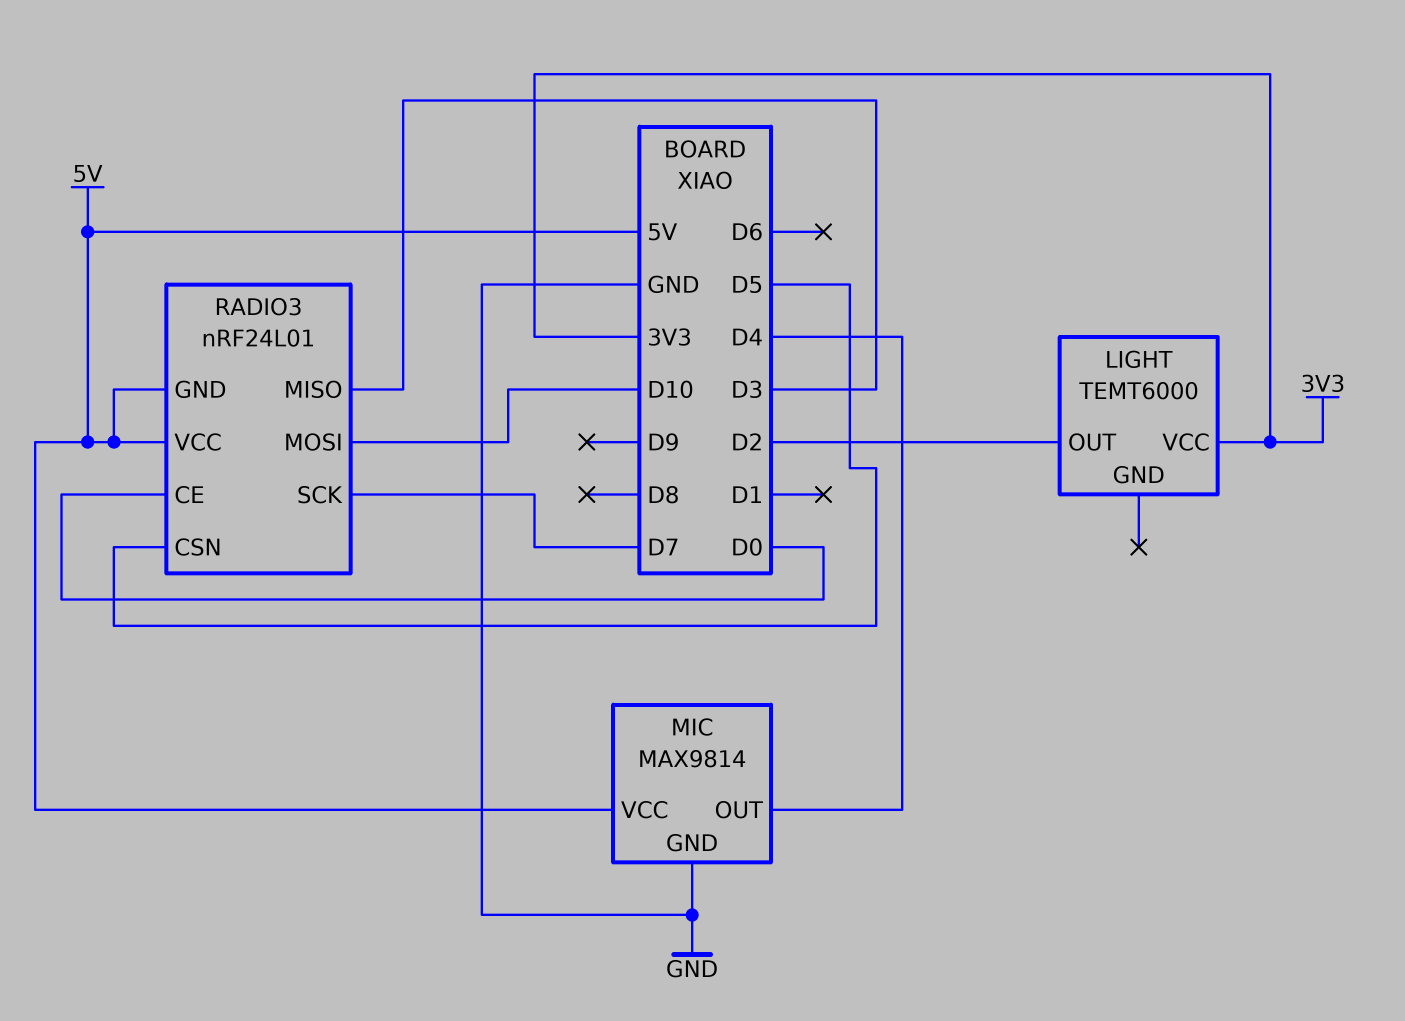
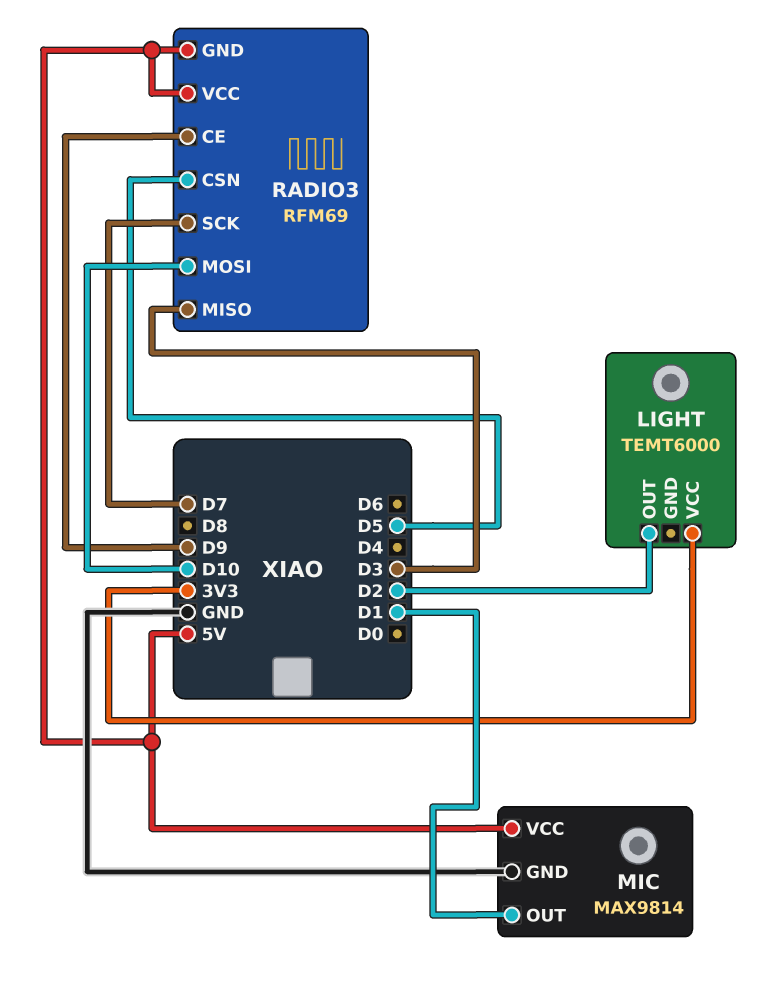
MIC pin OUT: D4 -> D1
RADIO3: nRF24L01 -> RFM69
RADIO3 pin CE: D0 -> D9

